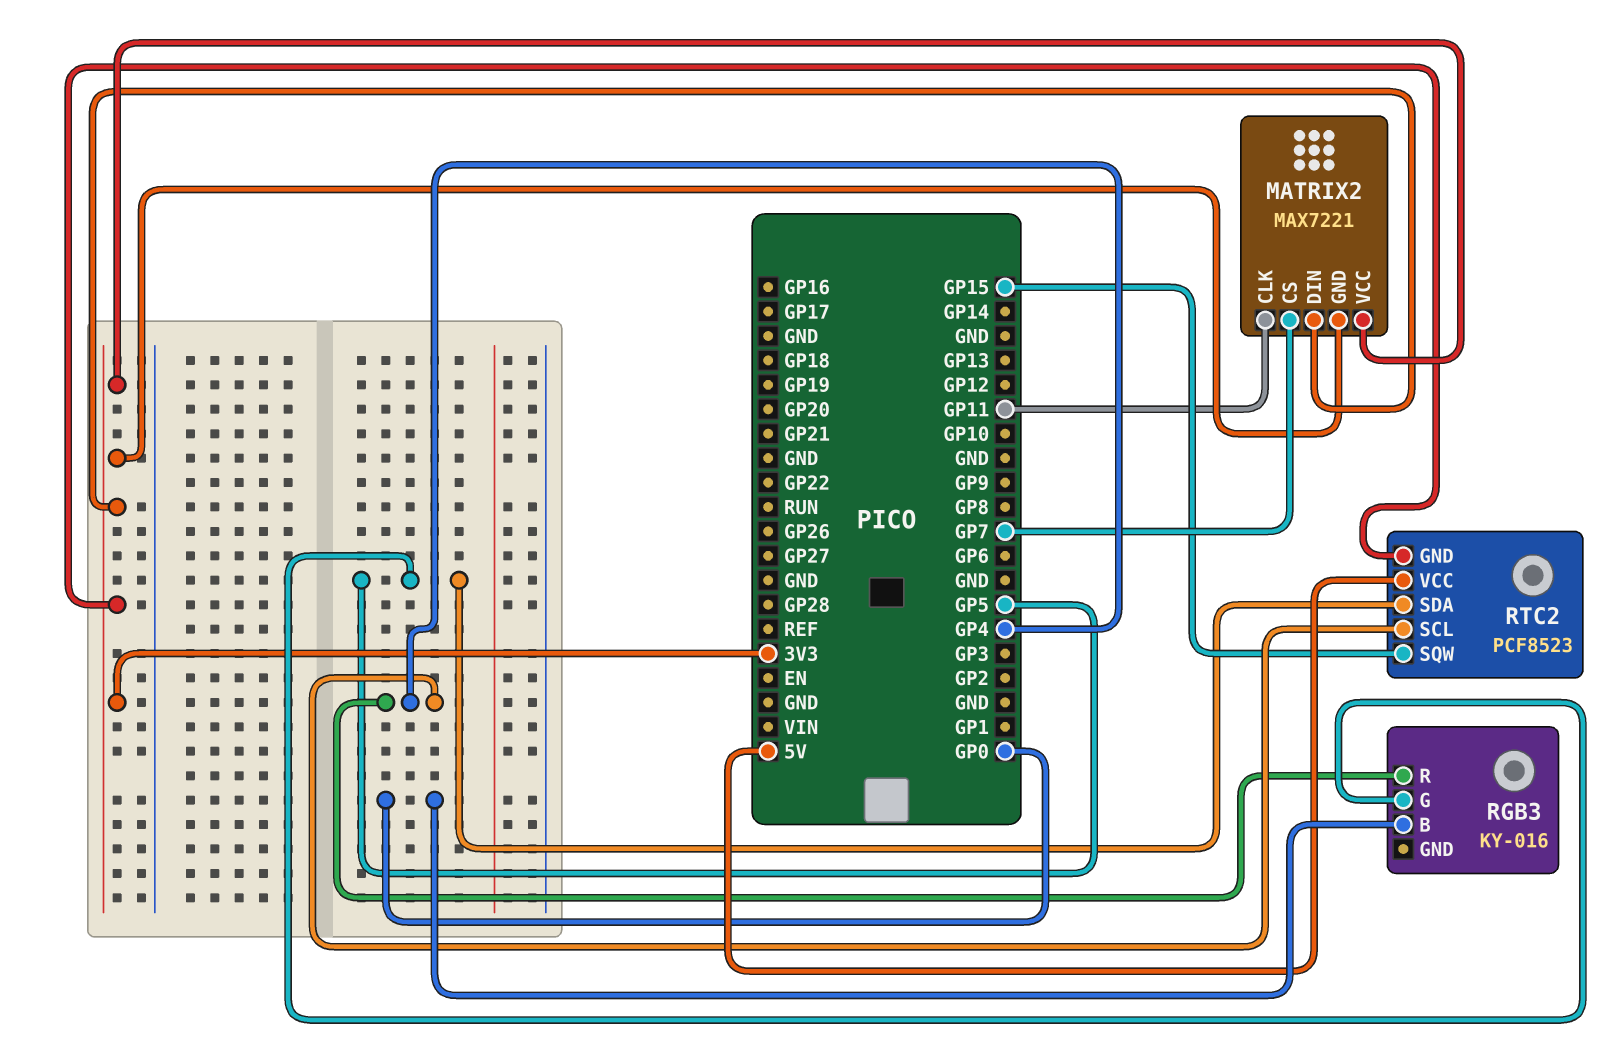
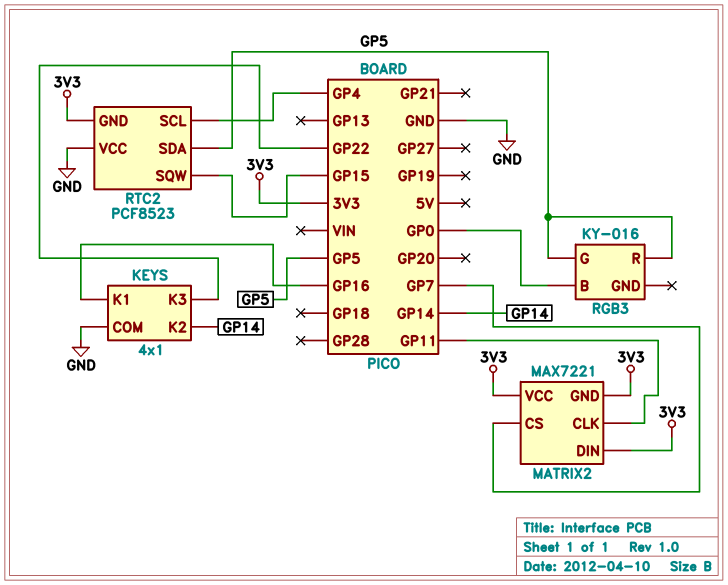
KEYS: none -> 4x1
KEYS pin COM: none -> GND
KEYS pin K1: none -> GP16
KEYS pin K2: none -> GP14
KEYS pin K3: none -> GP22
RGB3 pin R: GP4 -> GP5
RTC2 pin VCC: 5V -> GND

